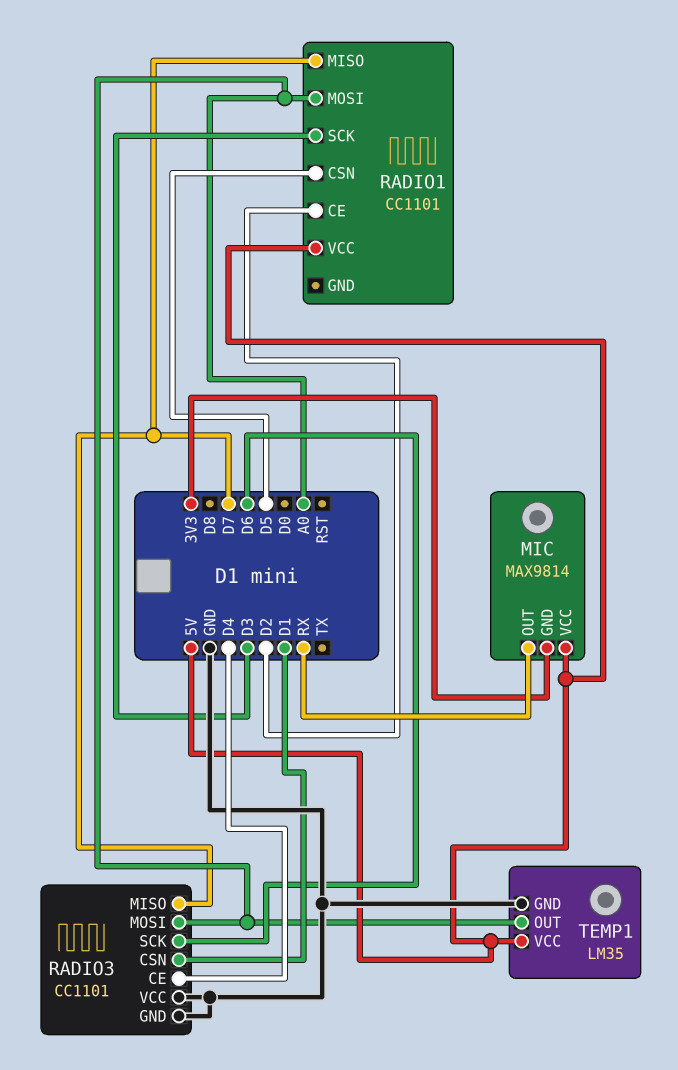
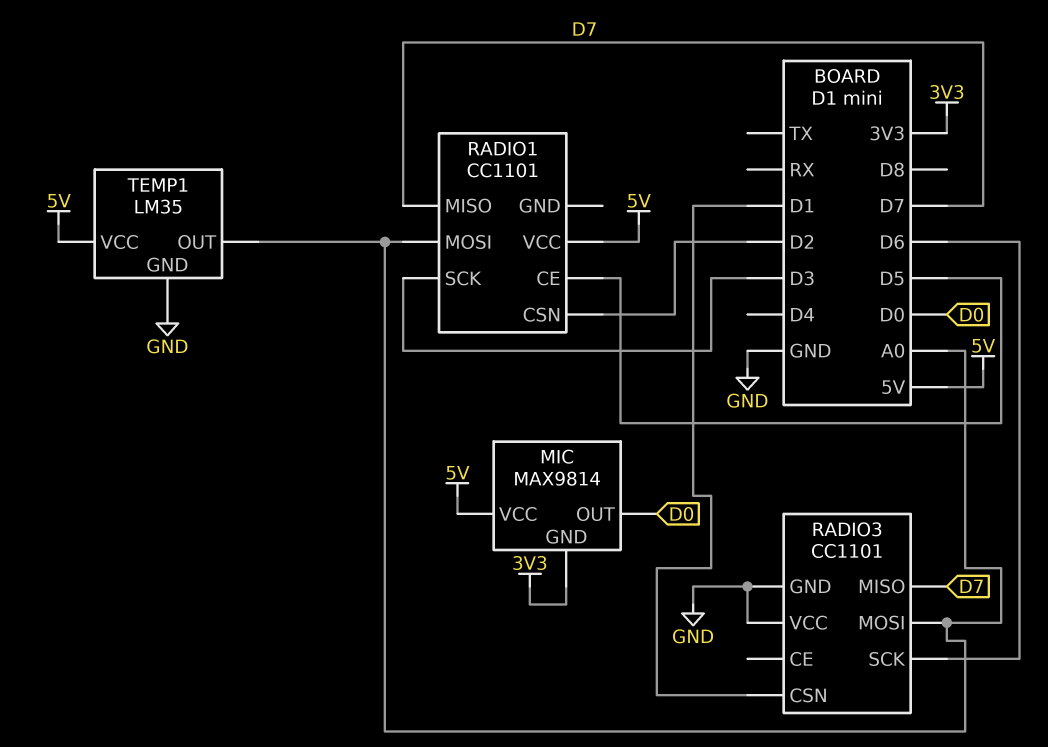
MIC pin OUT: RX -> D0
RADIO1 pin CE: D2 -> D5
RADIO1 pin CSN: D5 -> D2
RADIO3 pin CE: D4 -> none

